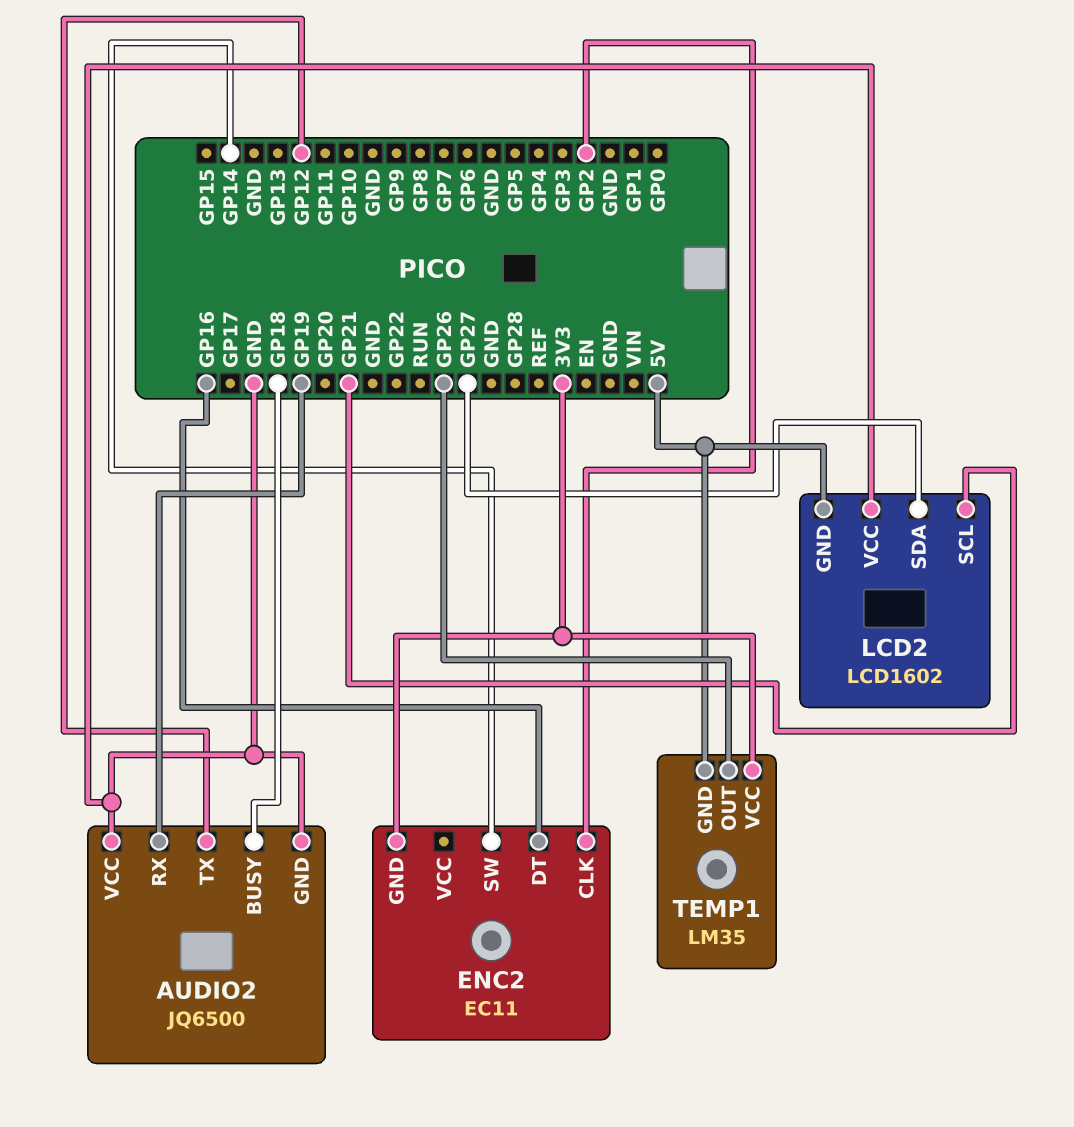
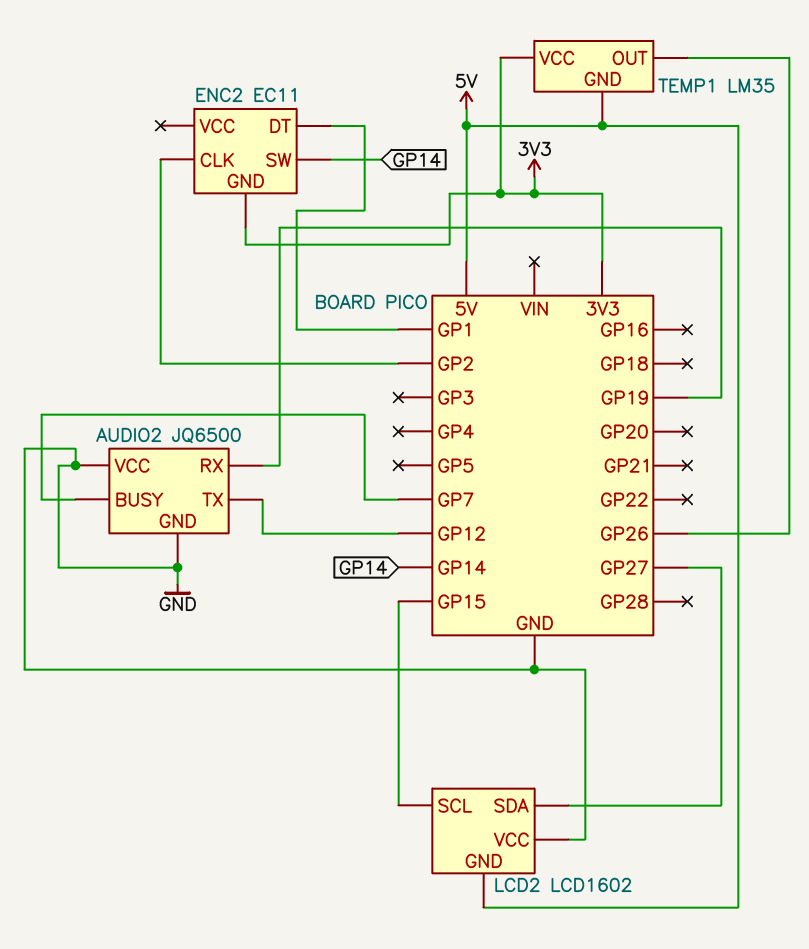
AUDIO2 pin BUSY: GP18 -> GP7
ENC2 pin DT: GP16 -> GP1
LCD2 pin SCL: GP21 -> GP15

